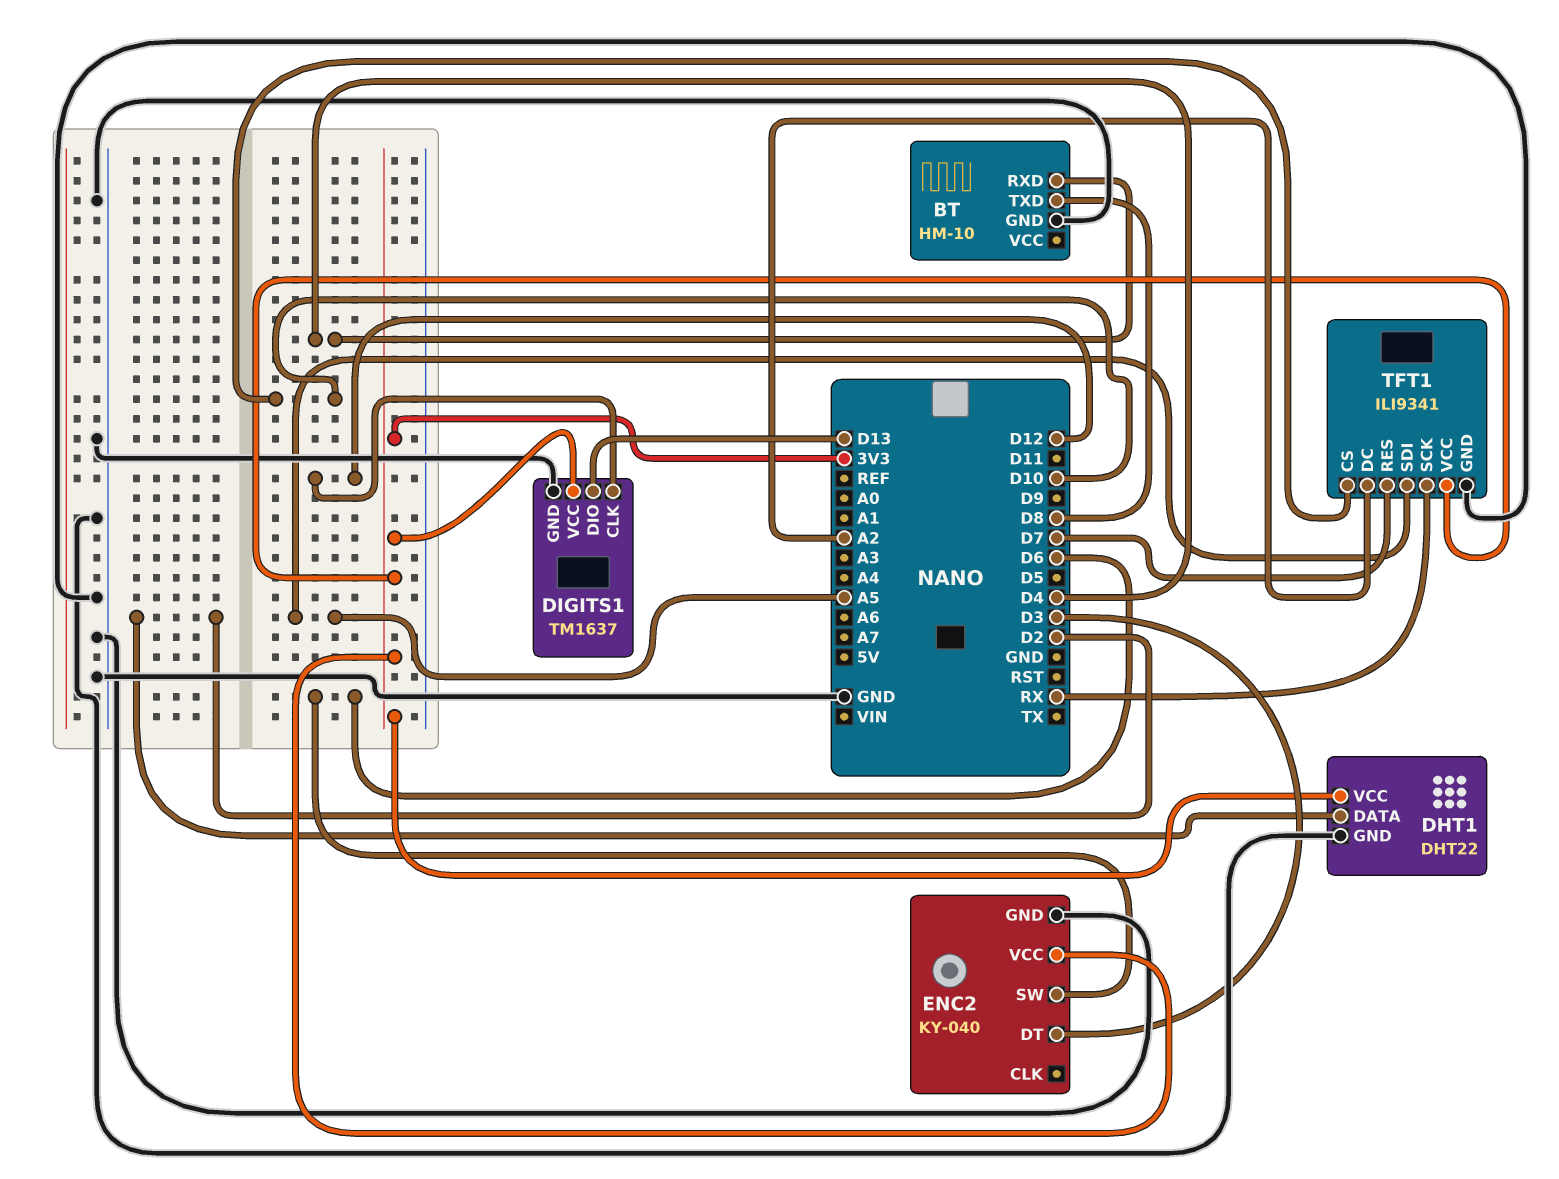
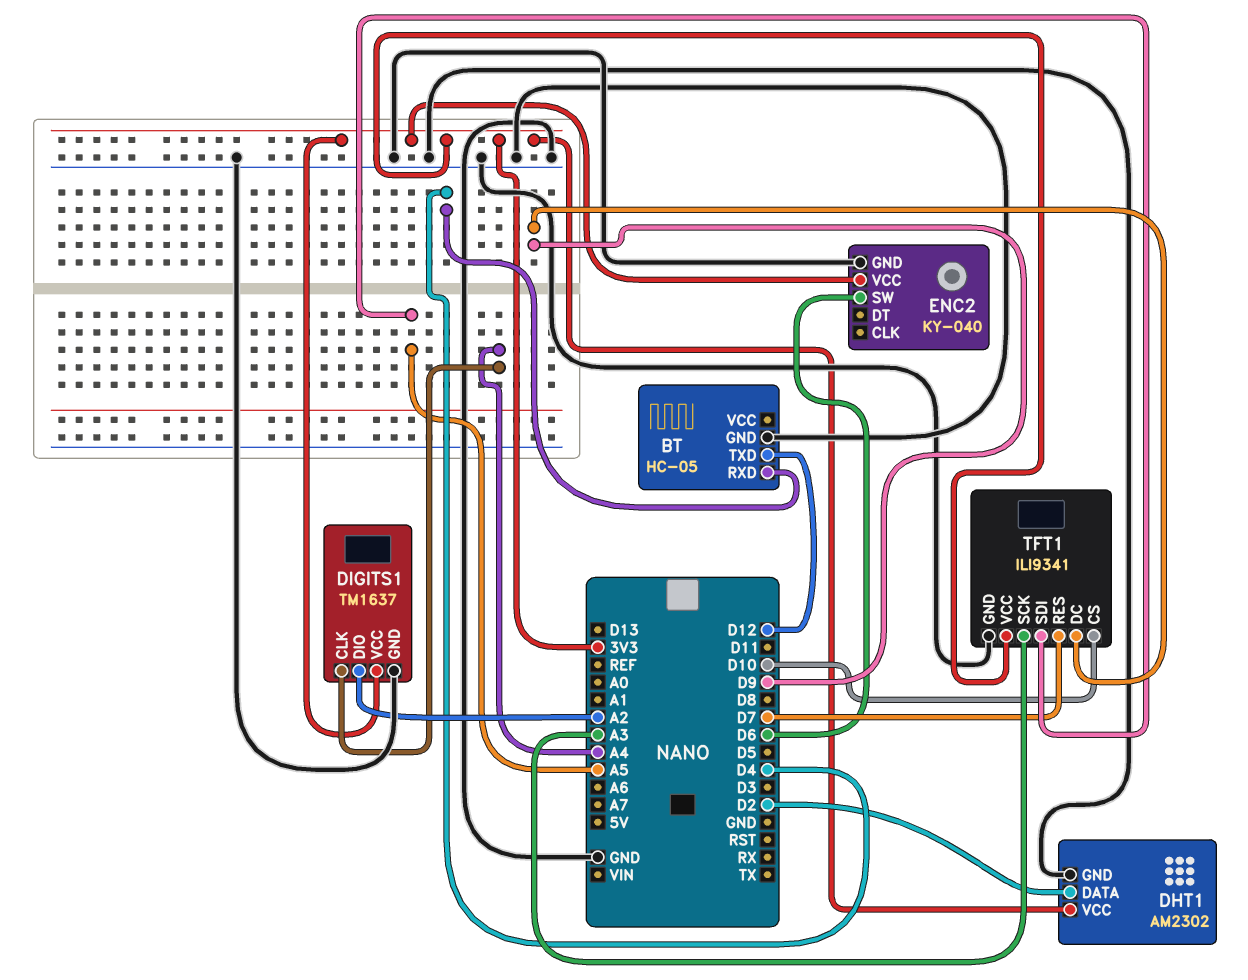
BT: HM-10 -> HC-05
BT pin TXD: D8 -> D12
DHT1: DHT22 -> AM2302
DIGITS1 pin CLK: D12 -> A4
DIGITS1 pin DIO: D13 -> A2
ENC2 pin DT: D3 -> none
TFT1 pin DC: A2 -> D9
TFT1 pin SCK: RX -> A3

